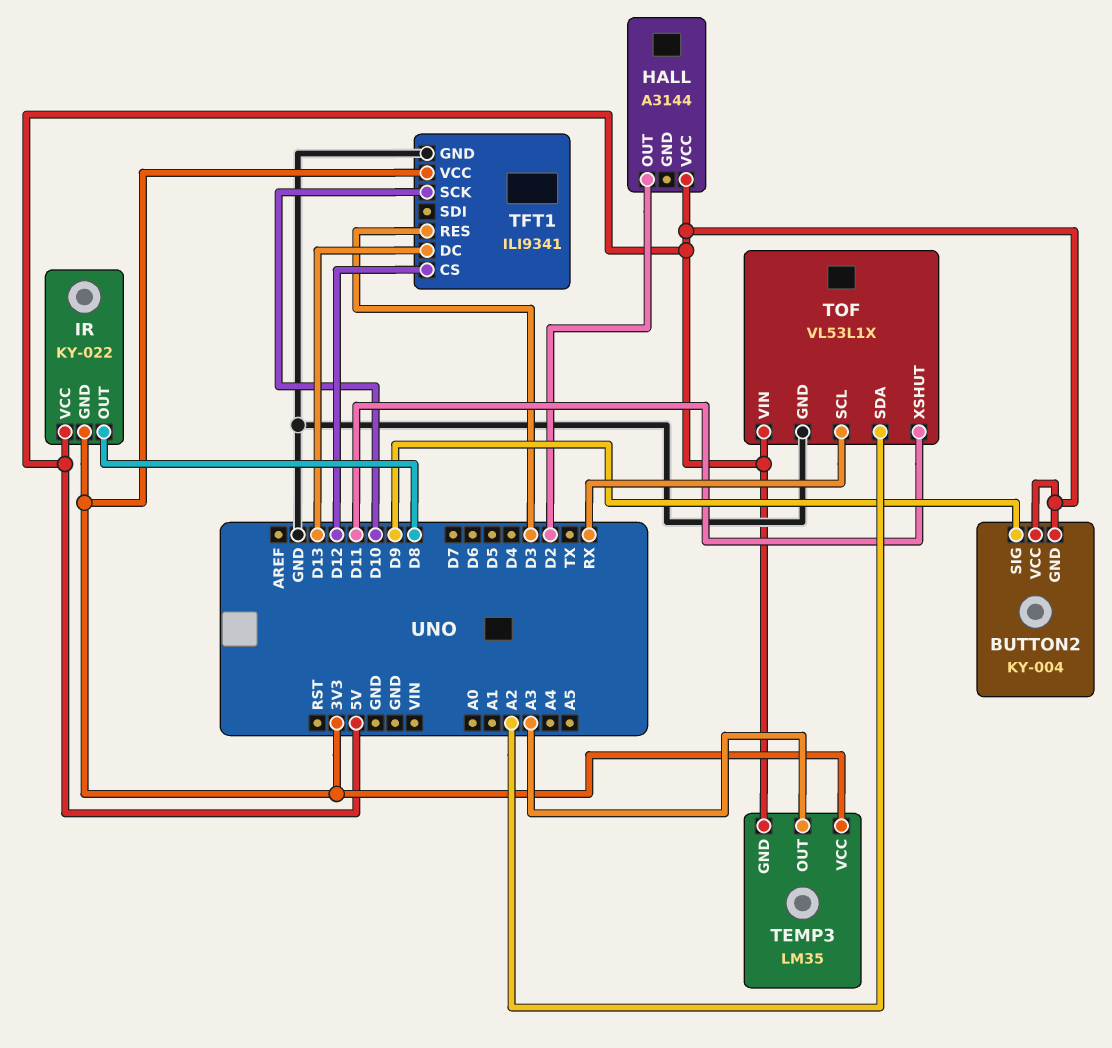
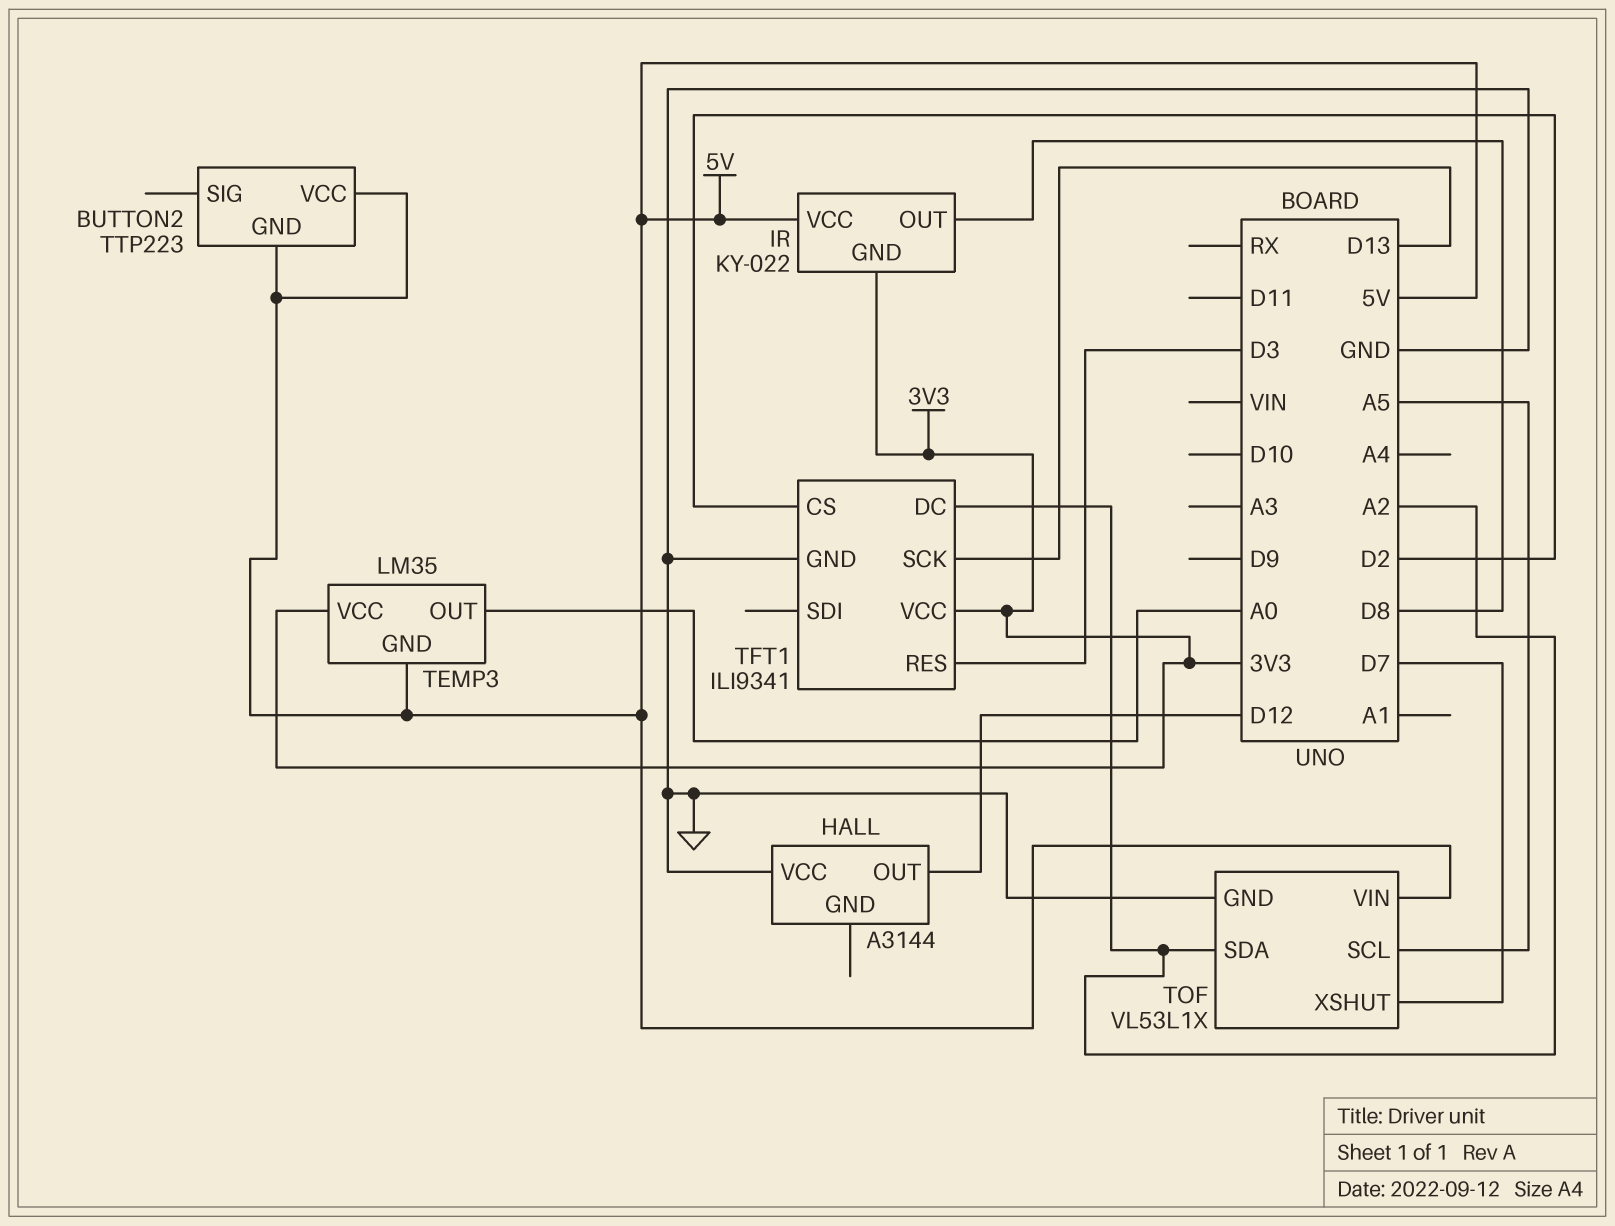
BUTTON2: KY-004 -> TTP223
BUTTON2 pin SIG: D9 -> none
HALL pin OUT: D2 -> D12
HALL pin VCC: 5V -> GND
TEMP3 pin OUT: A3 -> A0
TFT1 pin CS: D12 -> D2
TFT1 pin DC: D13 -> A2
TFT1 pin SCK: D10 -> D13
TOF pin SCL: RX -> A5
TOF pin XSHUT: D11 -> D7

